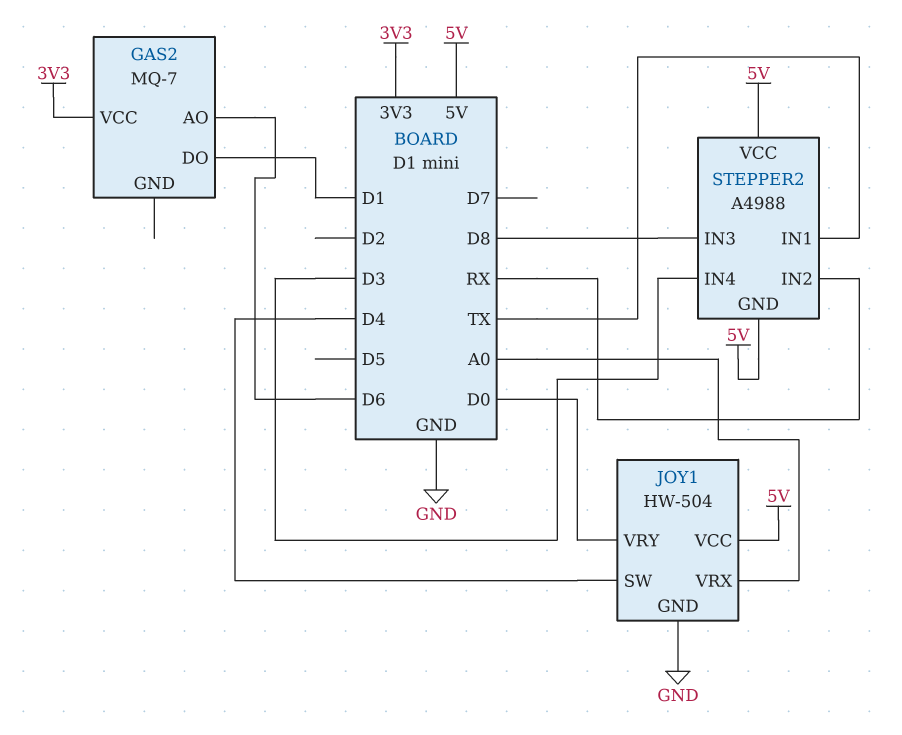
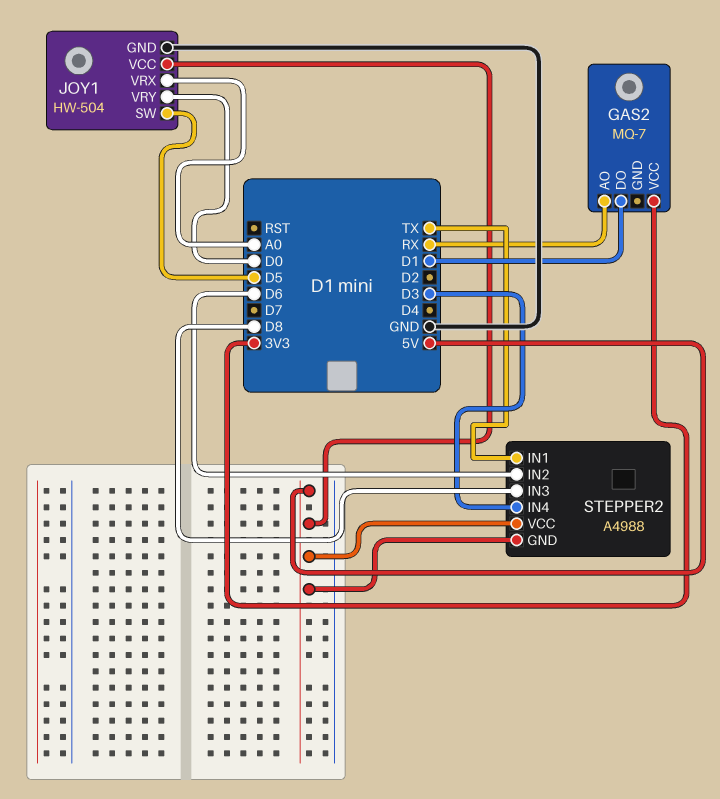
GAS2 pin AO: D6 -> RX
JOY1 pin SW: D4 -> D5
STEPPER2 pin IN2: RX -> D6

